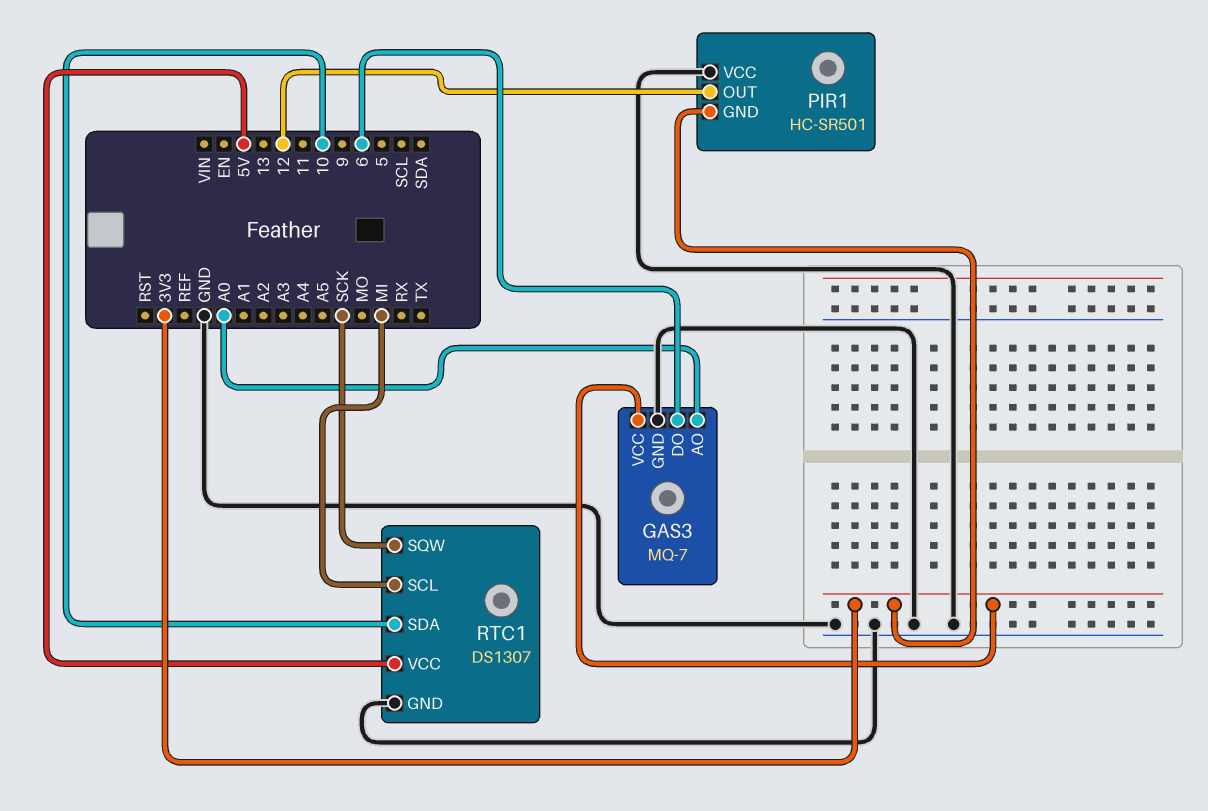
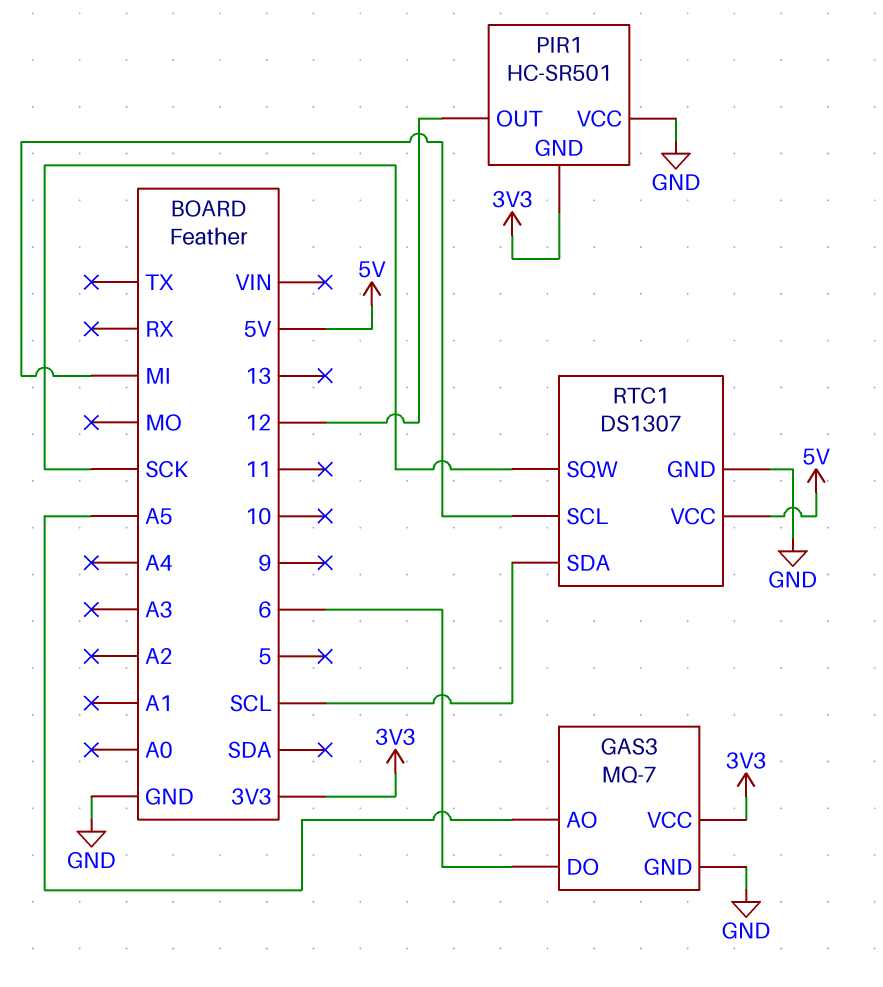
GAS3 pin AO: A0 -> A5
RTC1 pin SDA: 10 -> SCL

